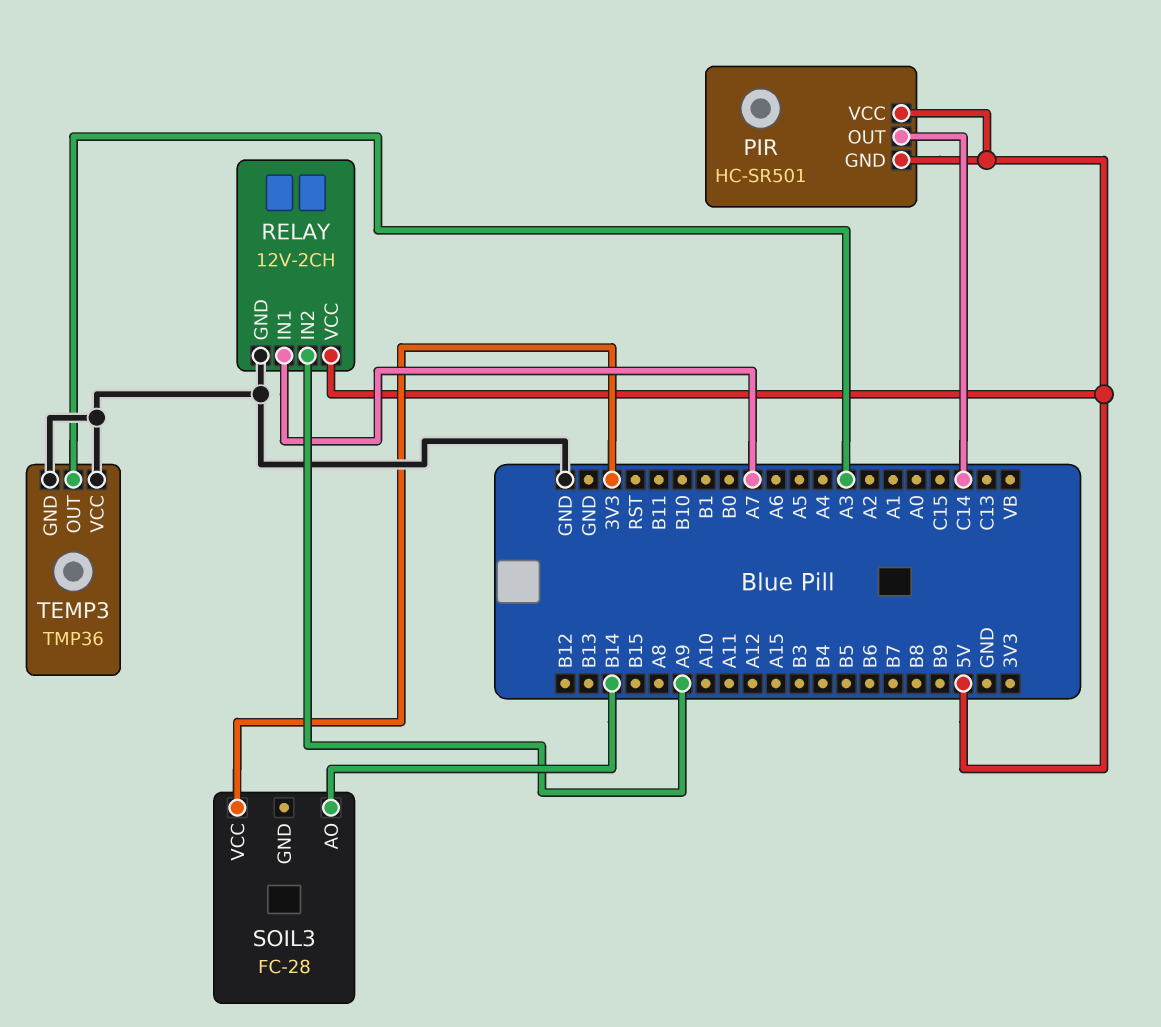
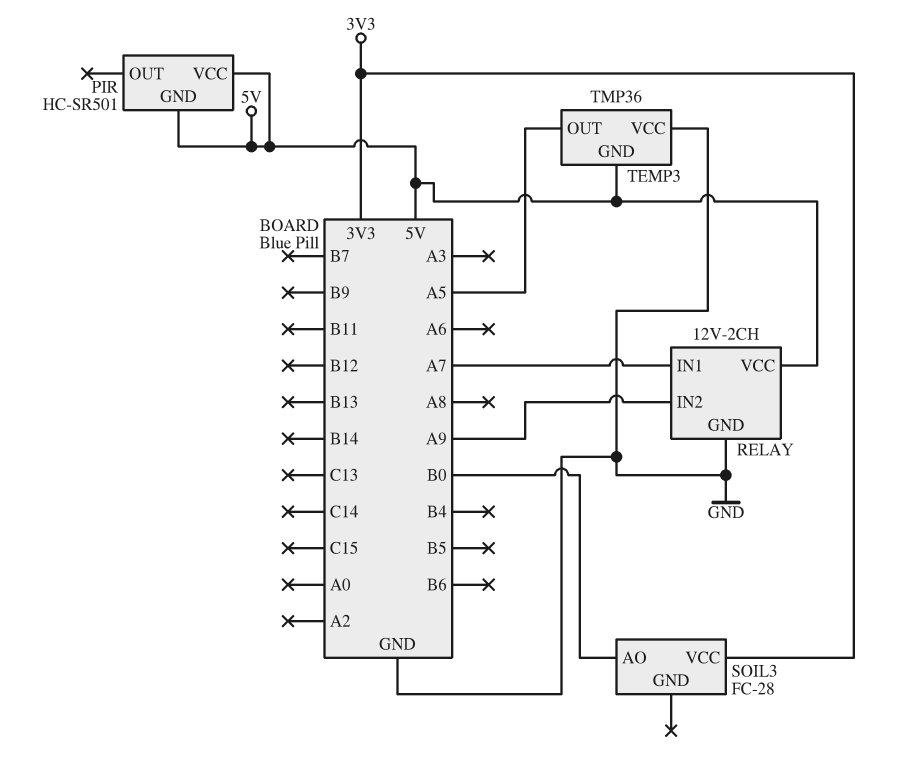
PIR pin OUT: C14 -> none
SOIL3 pin AO: B14 -> B0
TEMP3 pin GND: GND -> 5V
TEMP3 pin OUT: A3 -> A5

